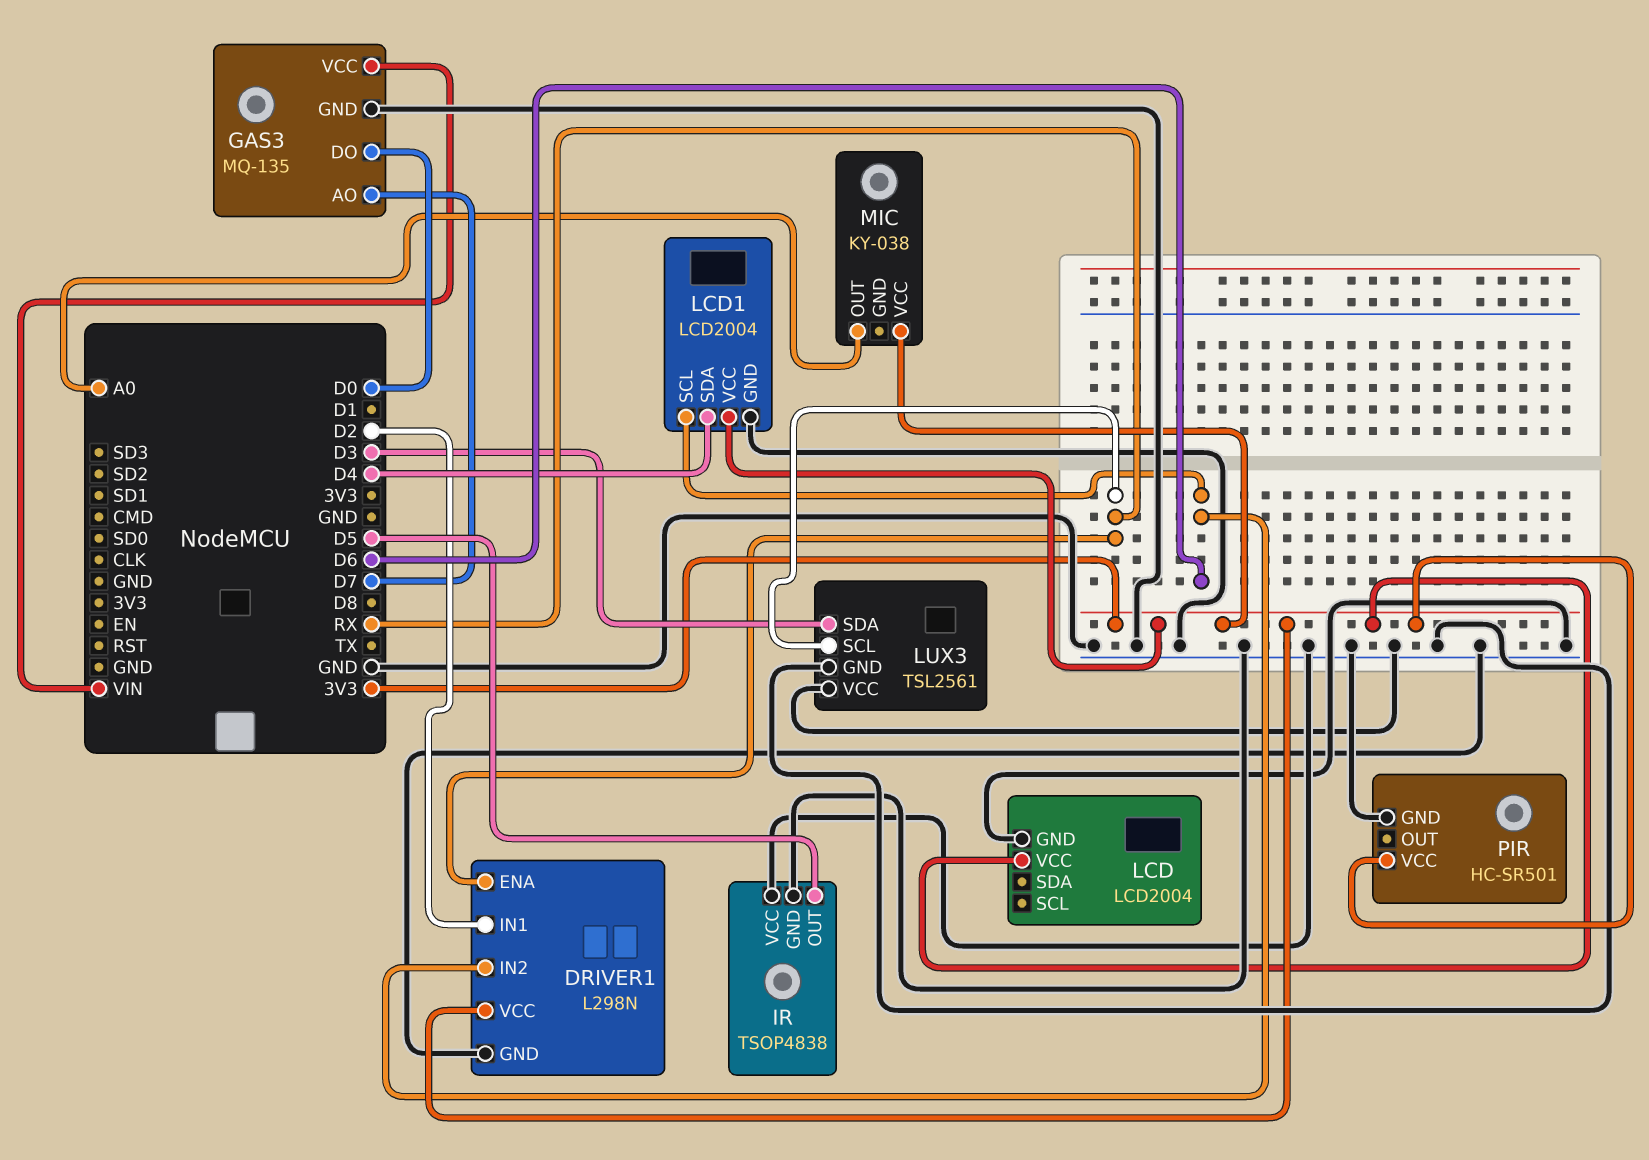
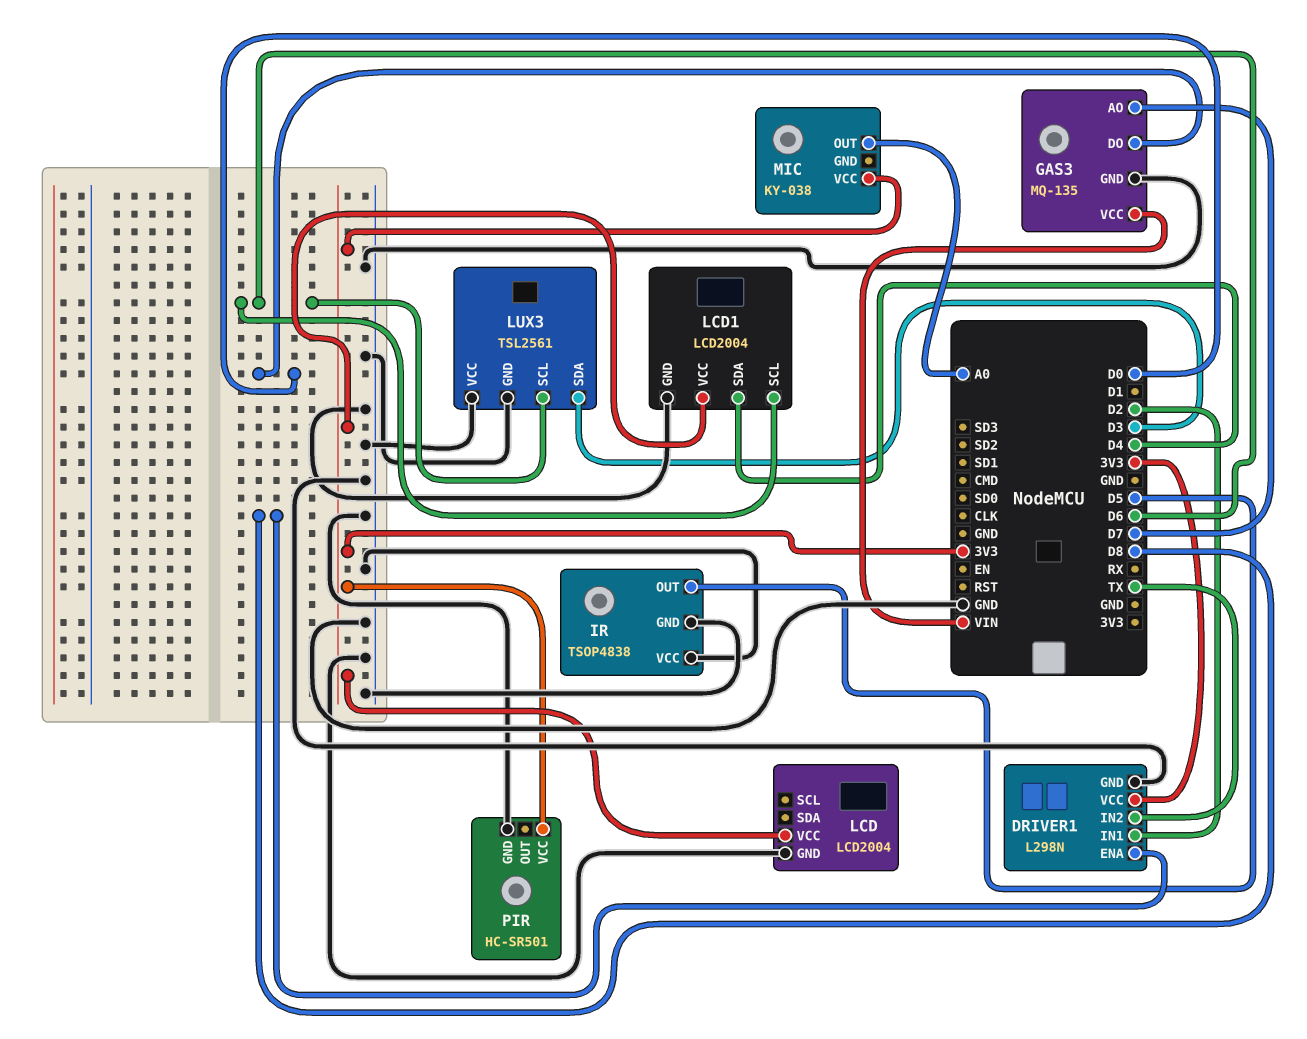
DRIVER1 pin ENA: RX -> D8
DRIVER1 pin IN2: D6 -> TX
LUX3 pin SCL: RX -> D6

